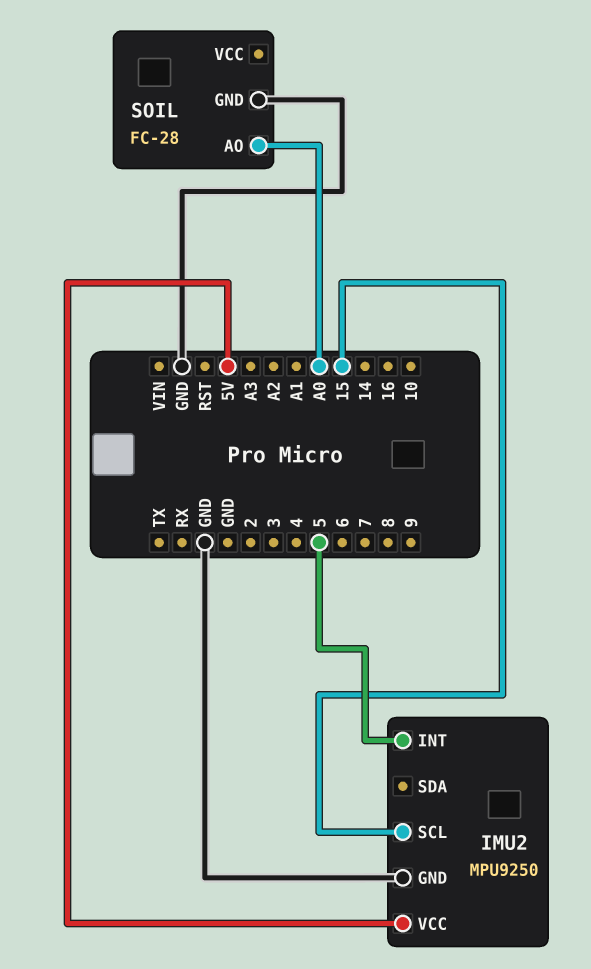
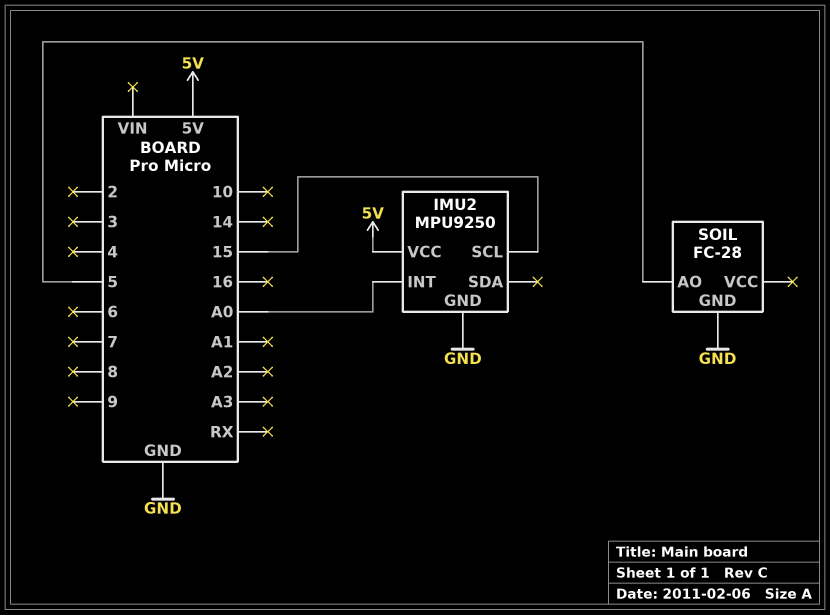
IMU2 pin INT: 5 -> A0
SOIL pin AO: A0 -> 5

